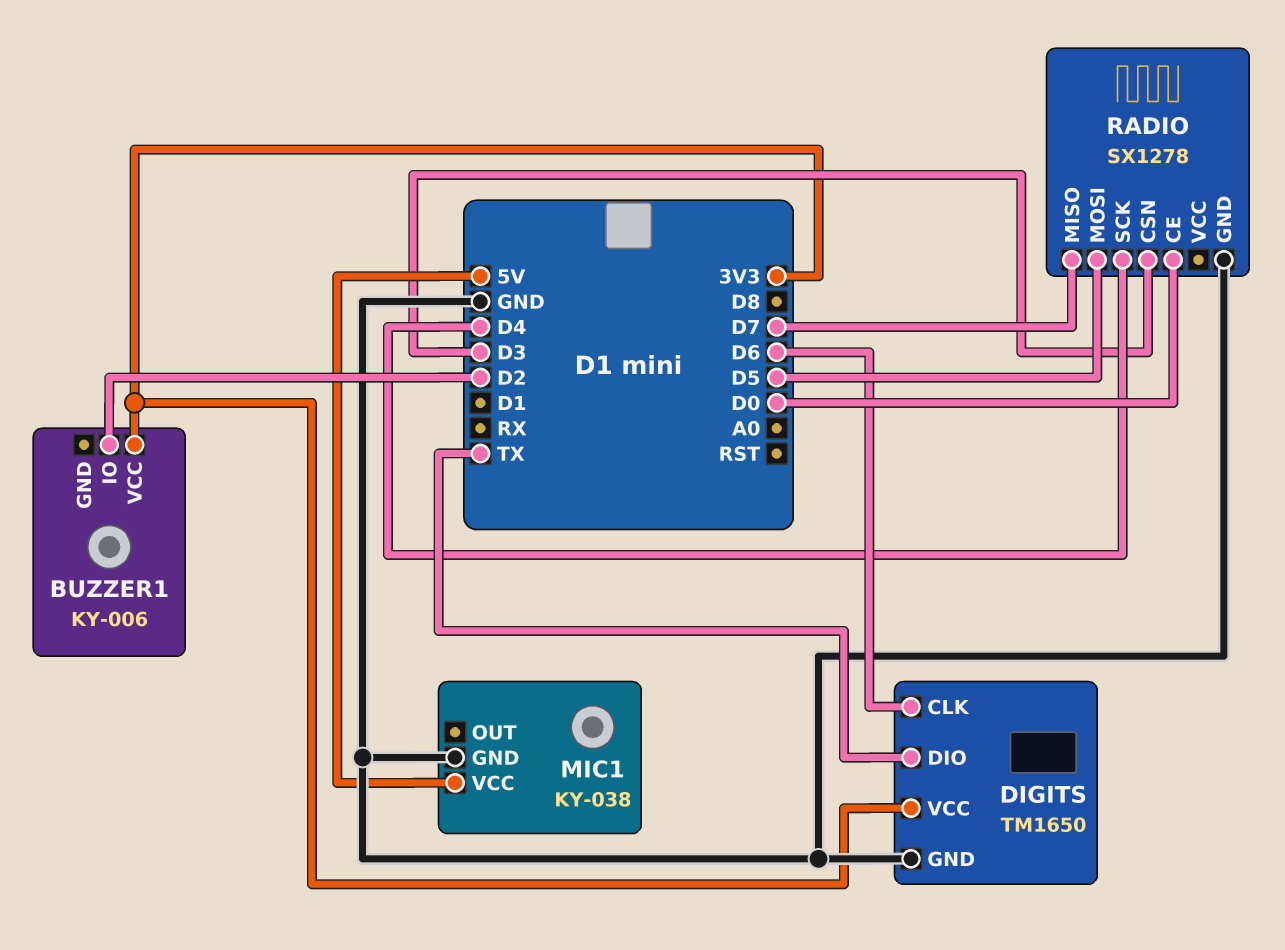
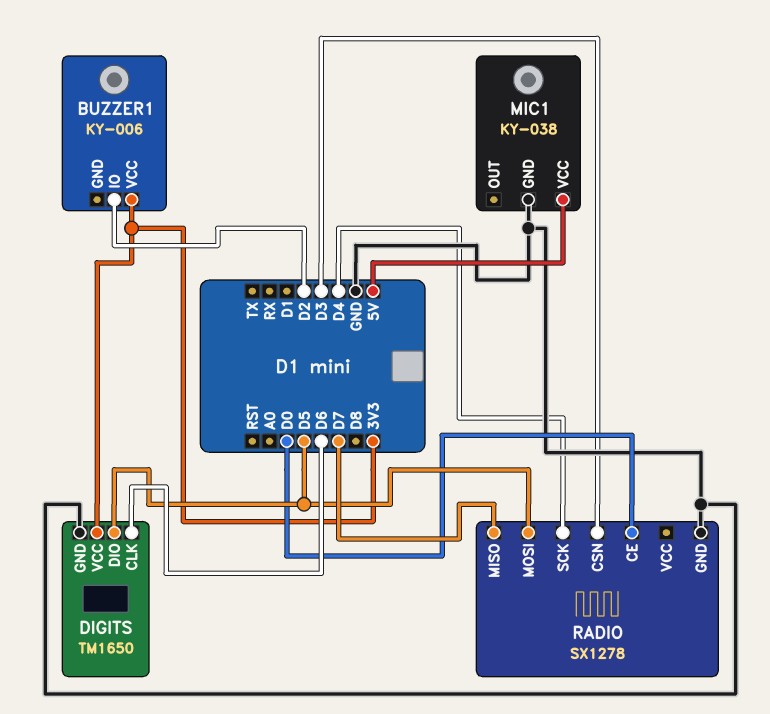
DIGITS pin DIO: TX -> D5

